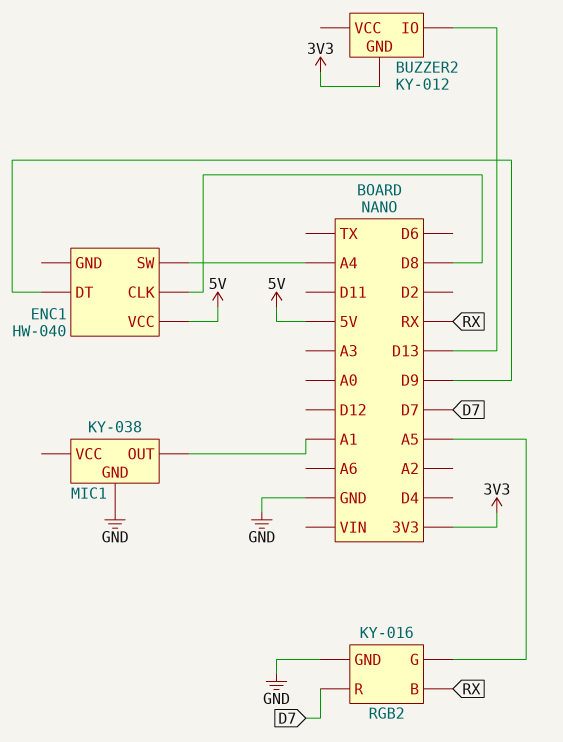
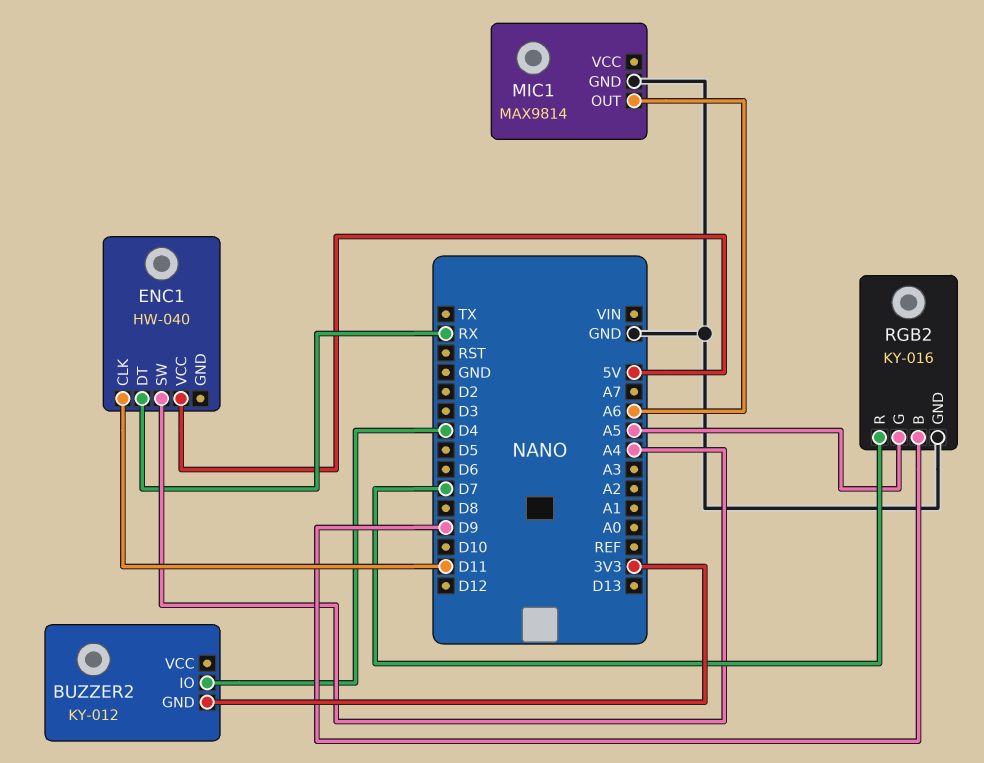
BUZZER2 pin IO: D13 -> D4
ENC1 pin CLK: D8 -> D11
ENC1 pin DT: D9 -> RX
MIC1: KY-038 -> MAX9814
MIC1 pin OUT: A1 -> A6
RGB2 pin B: RX -> D9

